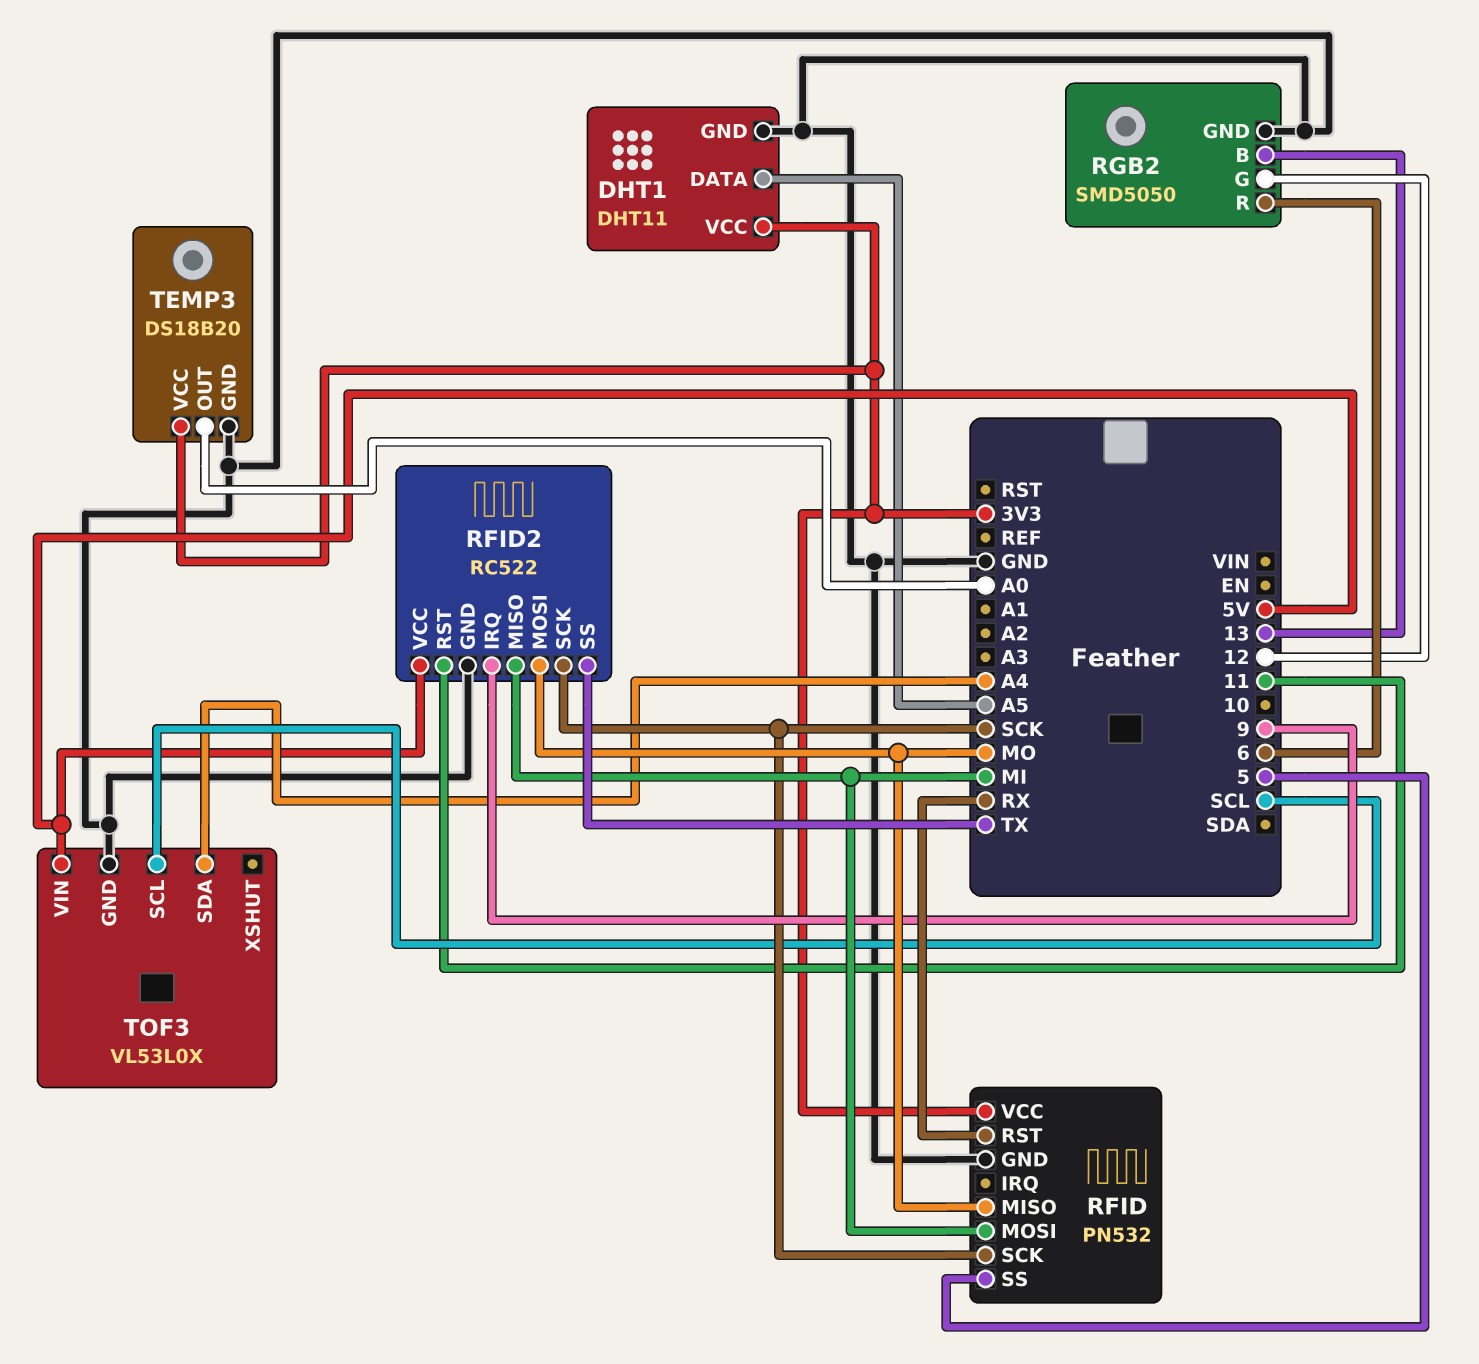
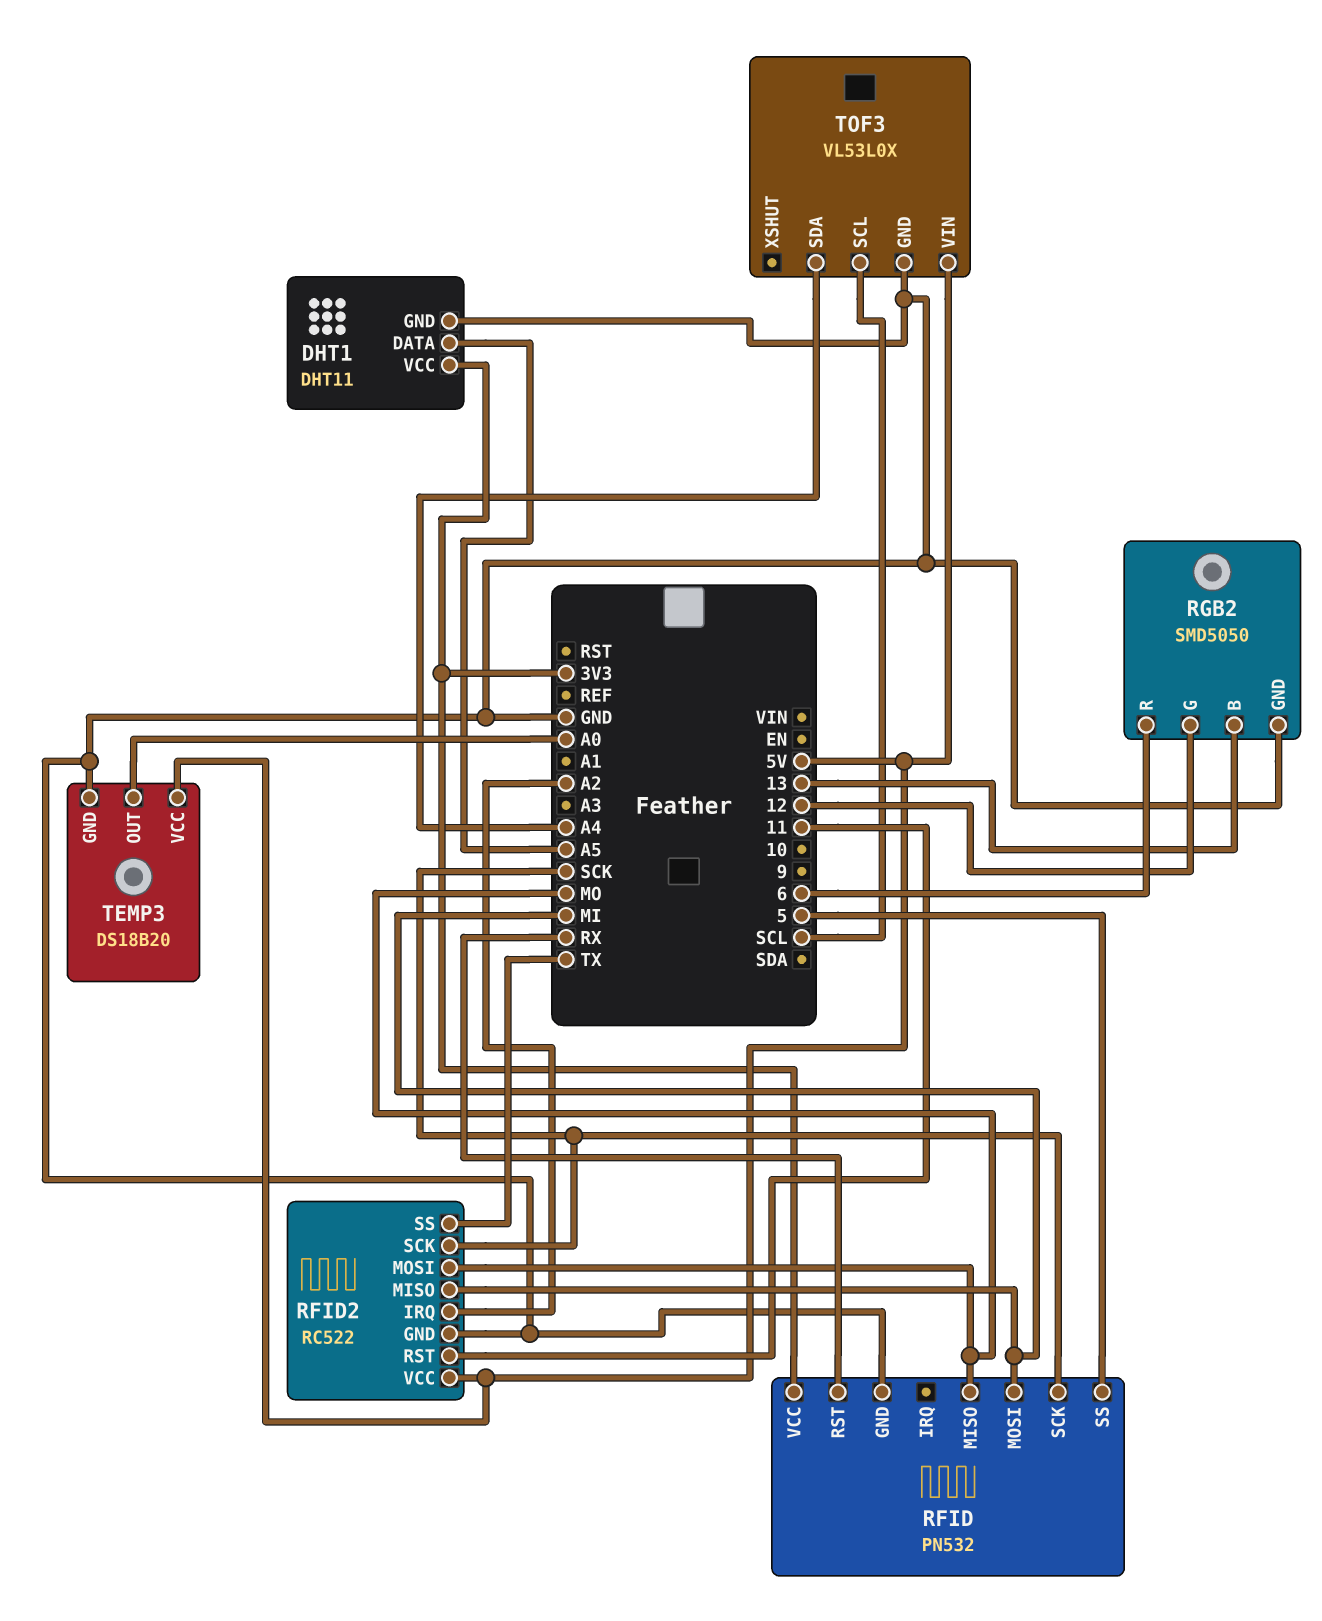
RFID2 pin IRQ: 9 -> A2
TEMP3 pin VCC: 3V3 -> 5V

